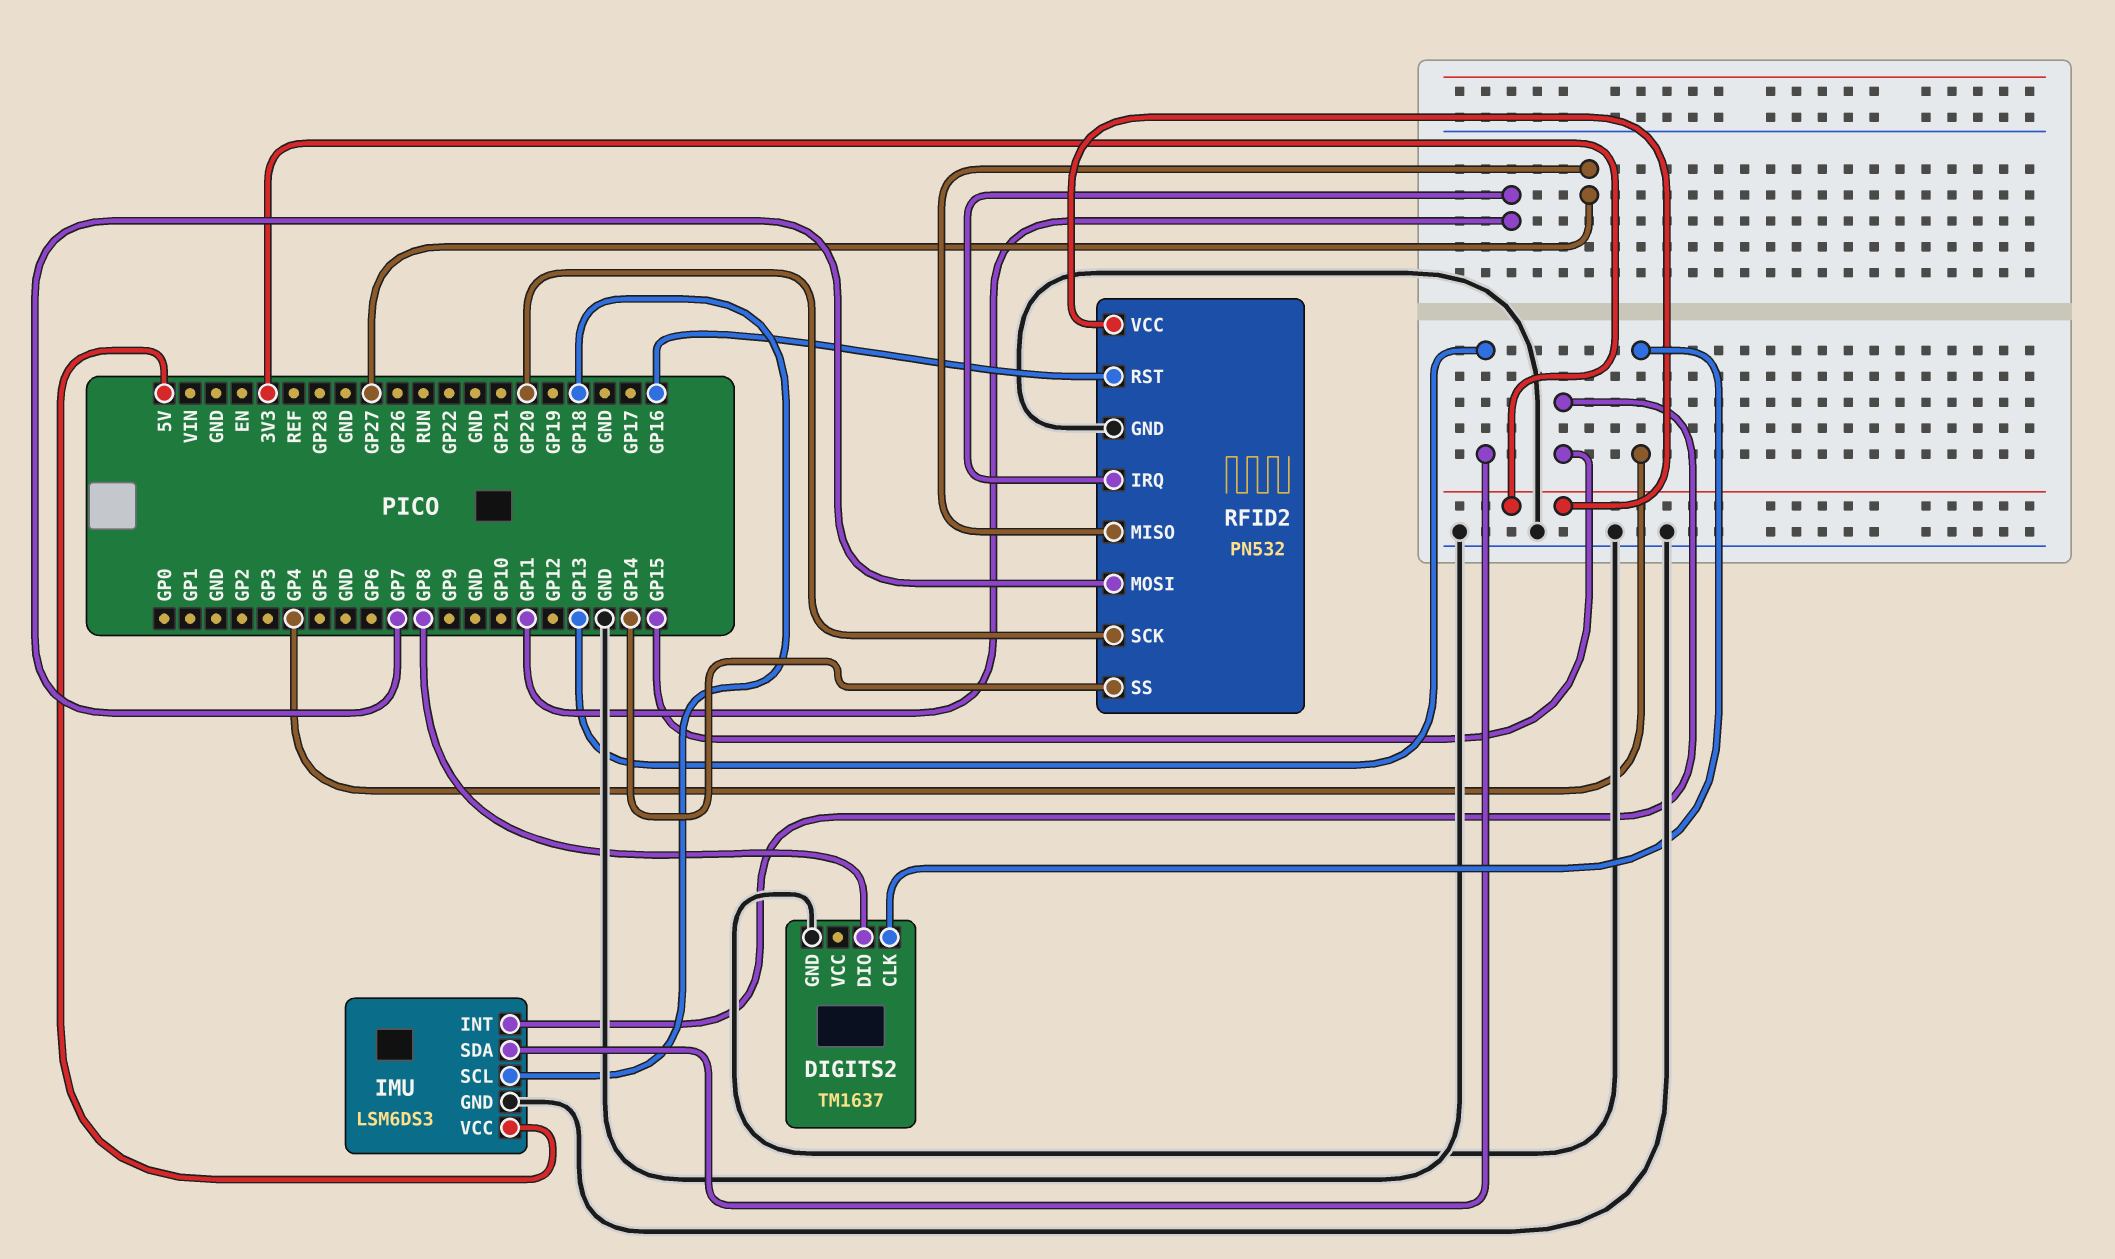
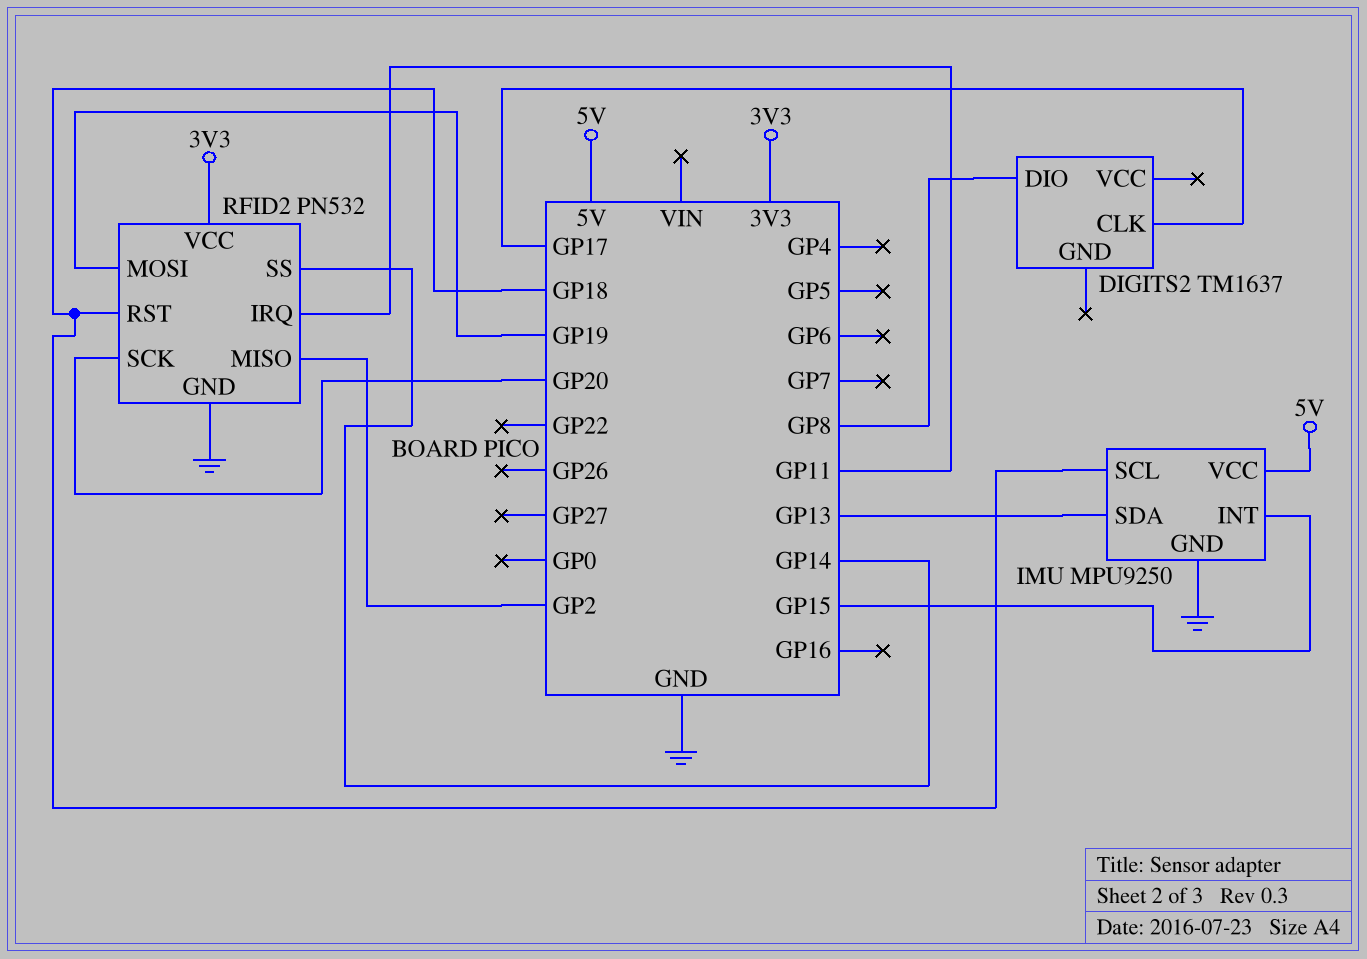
DIGITS2 pin CLK: GP4 -> GP17
DIGITS2 pin GND: GND -> none
IMU: LSM6DS3 -> MPU9250
RFID2 pin MISO: GP27 -> GP2
RFID2 pin MOSI: GP7 -> GP19
RFID2 pin RST: GP16 -> GP18

